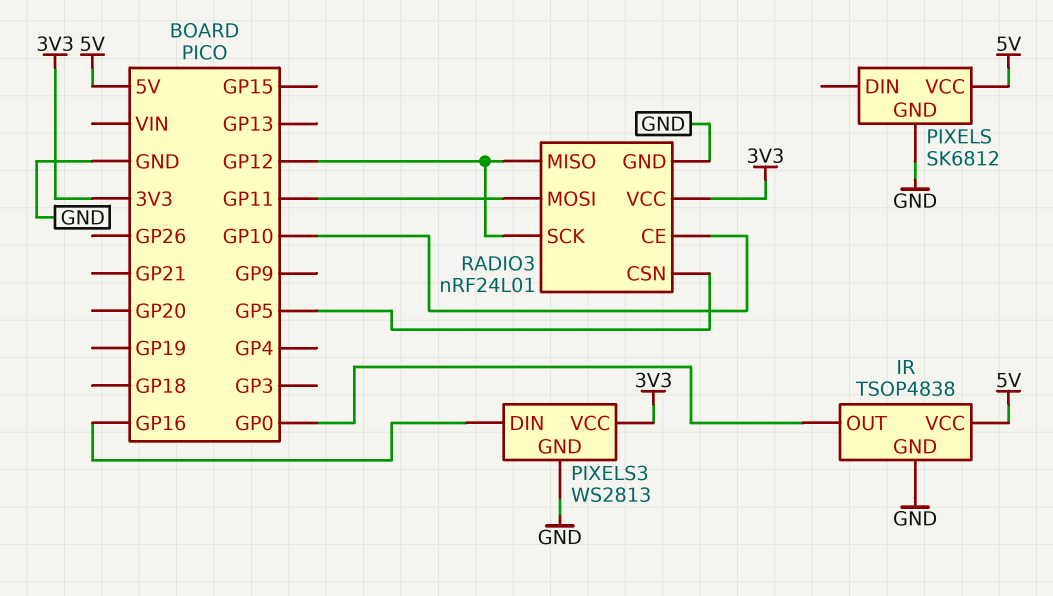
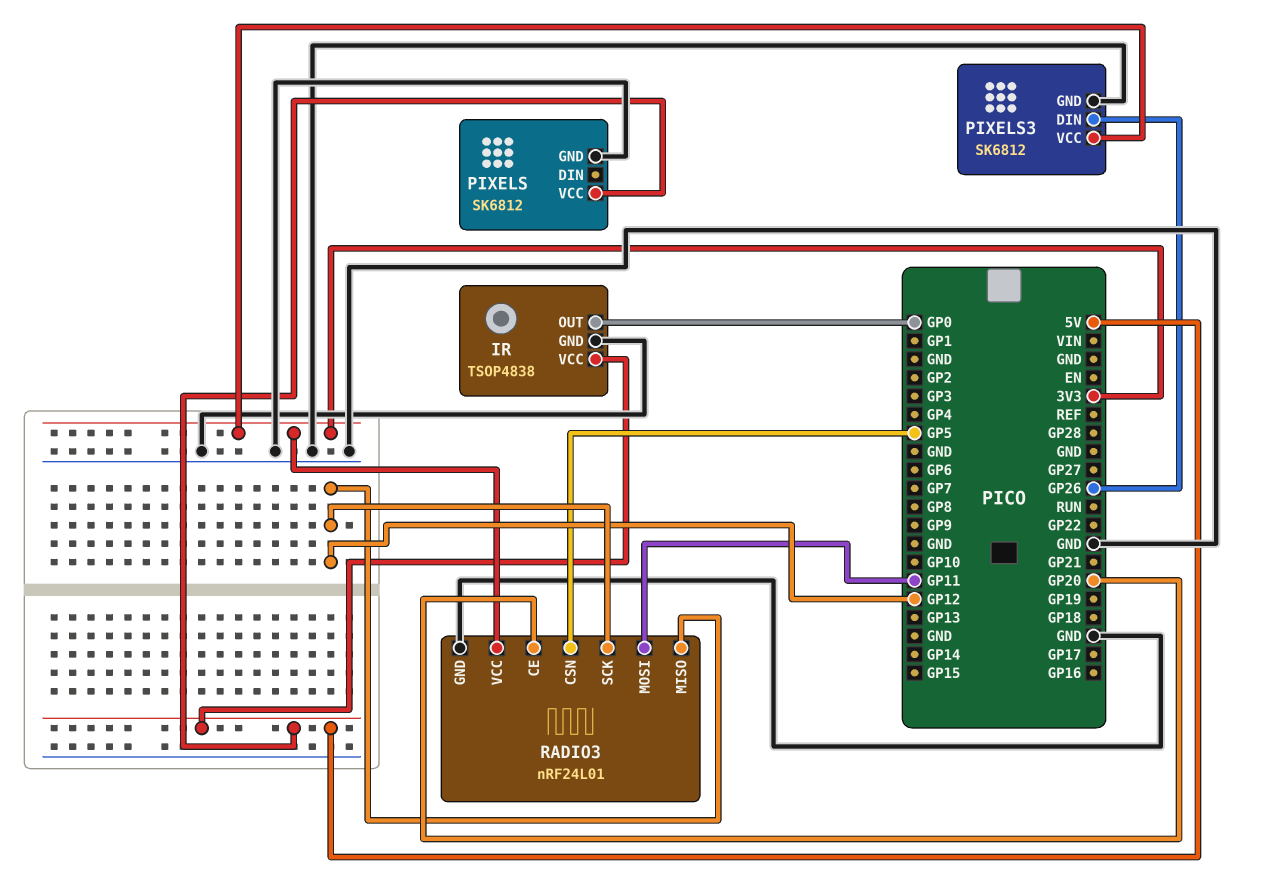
PIXELS3: WS2813 -> SK6812
PIXELS3 pin DIN: GP16 -> GP26
RADIO3 pin CE: GP10 -> GP20

